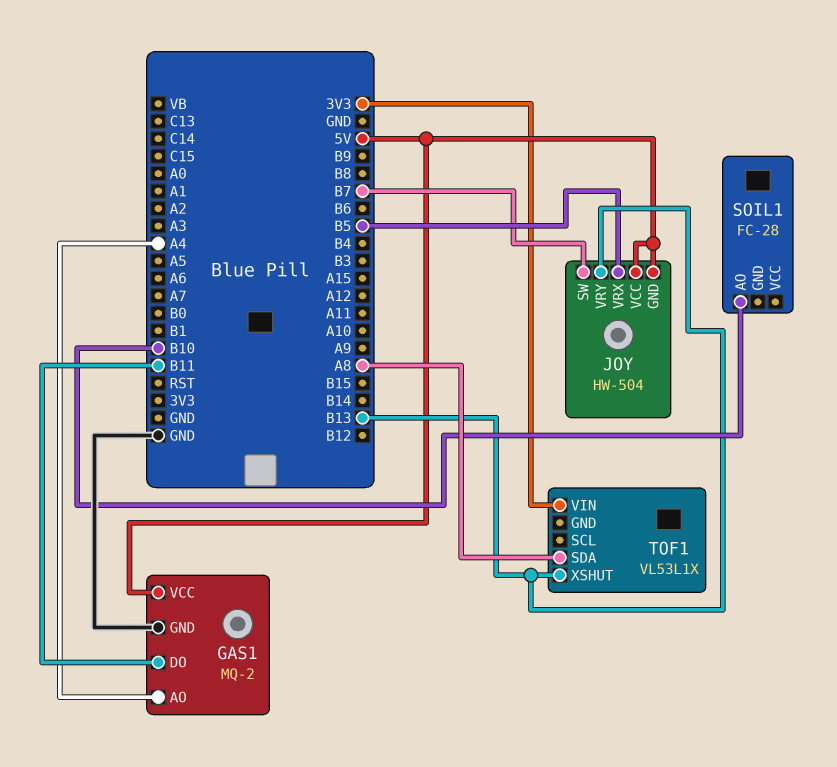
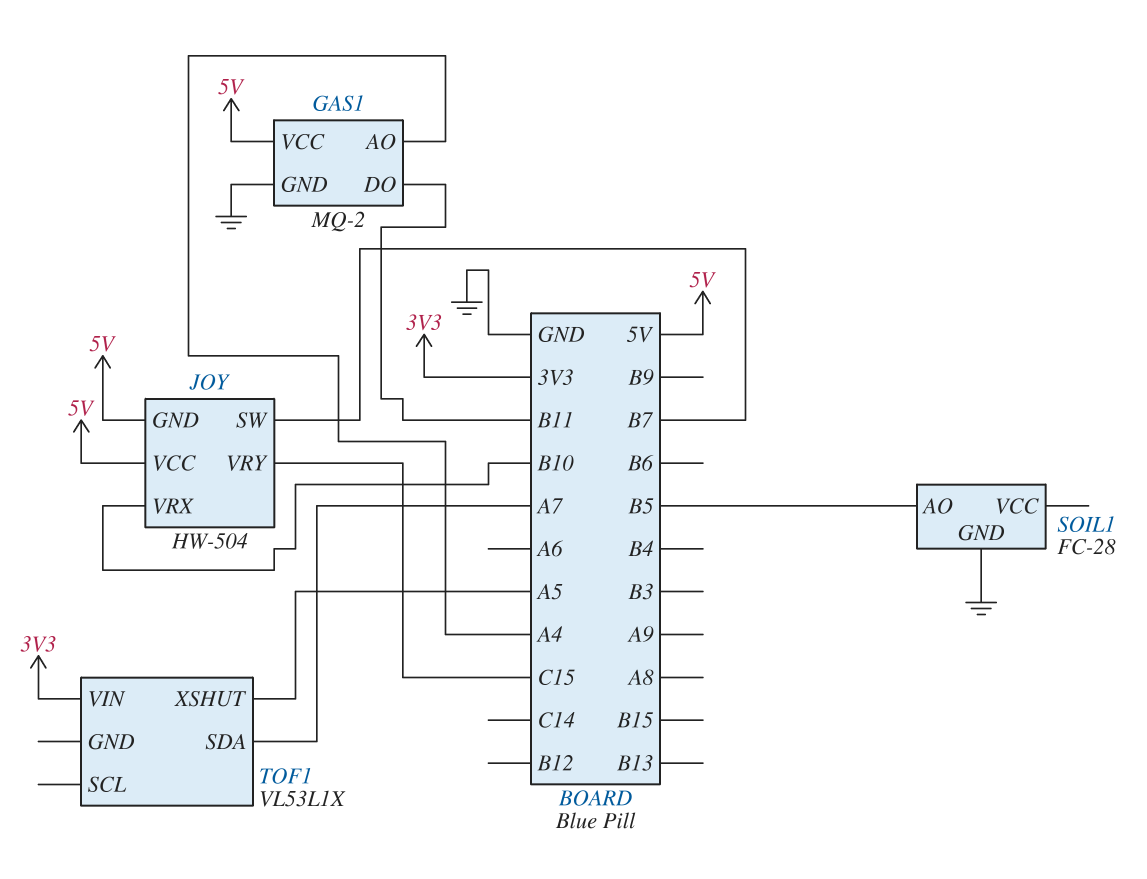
JOY pin VRX: B5 -> B10
JOY pin VRY: B13 -> C15
SOIL1 pin AO: B10 -> B5
SOIL1 pin GND: none -> GND
TOF1 pin SDA: A8 -> A7
TOF1 pin XSHUT: B13 -> A5

